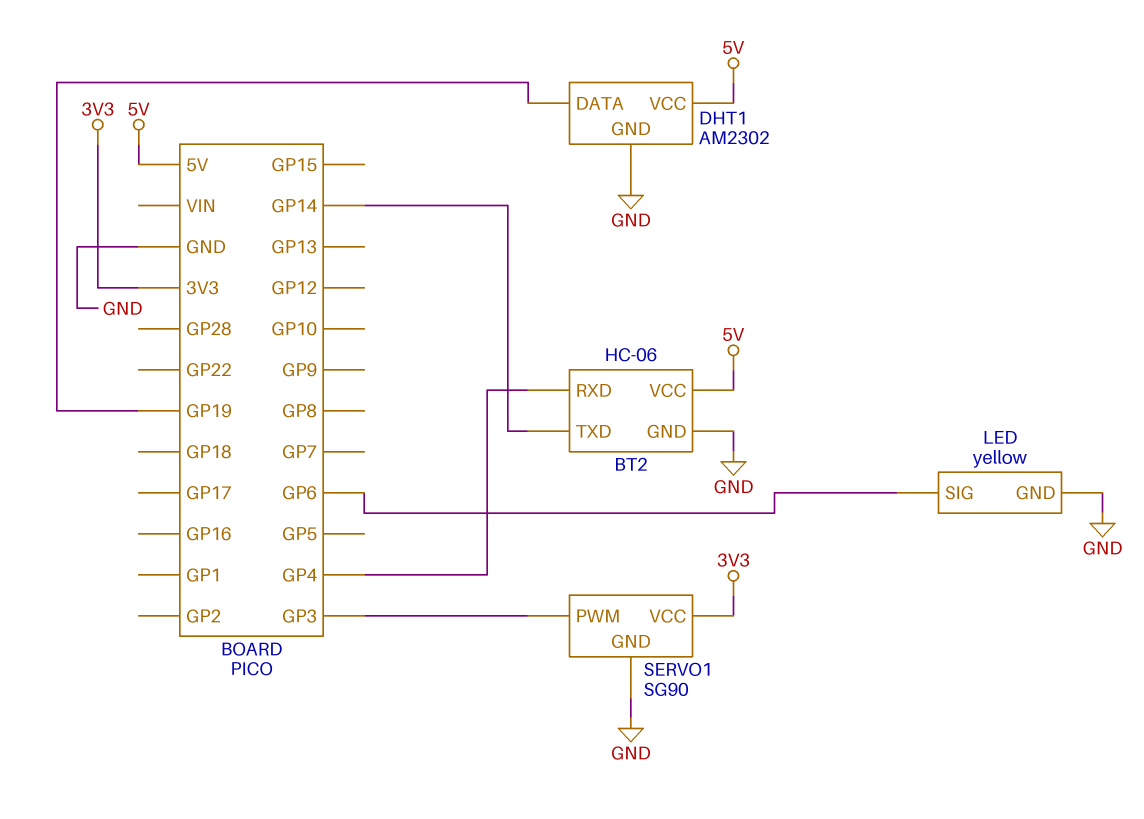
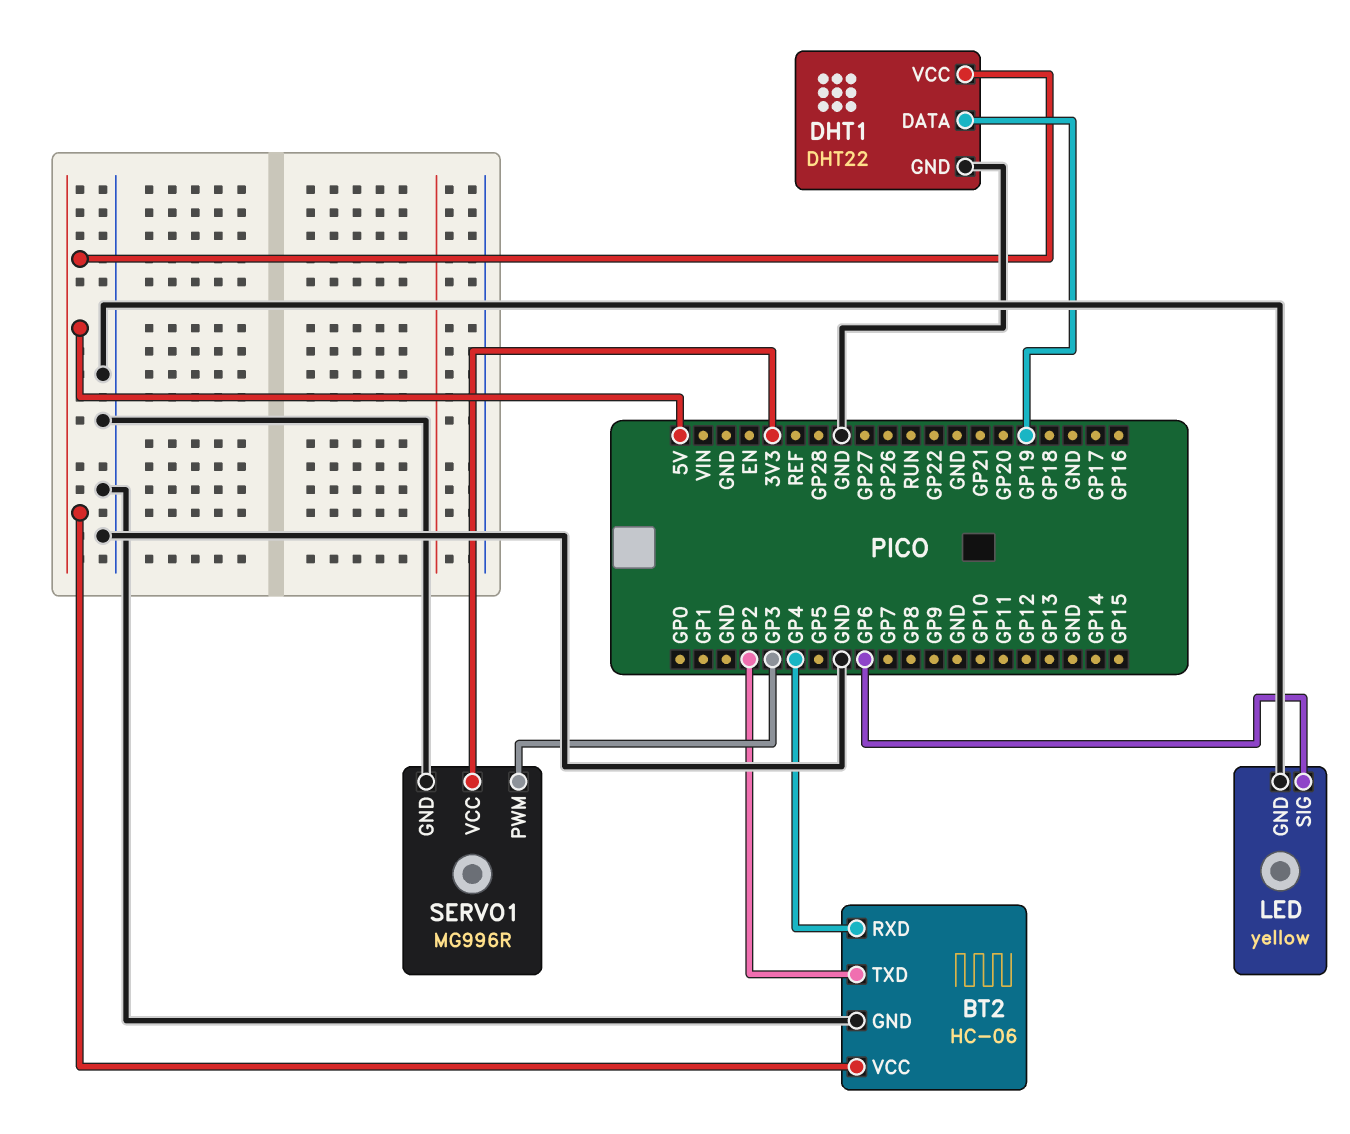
BT2 pin TXD: GP14 -> GP2
DHT1: AM2302 -> DHT22
SERVO1: SG90 -> MG996R

